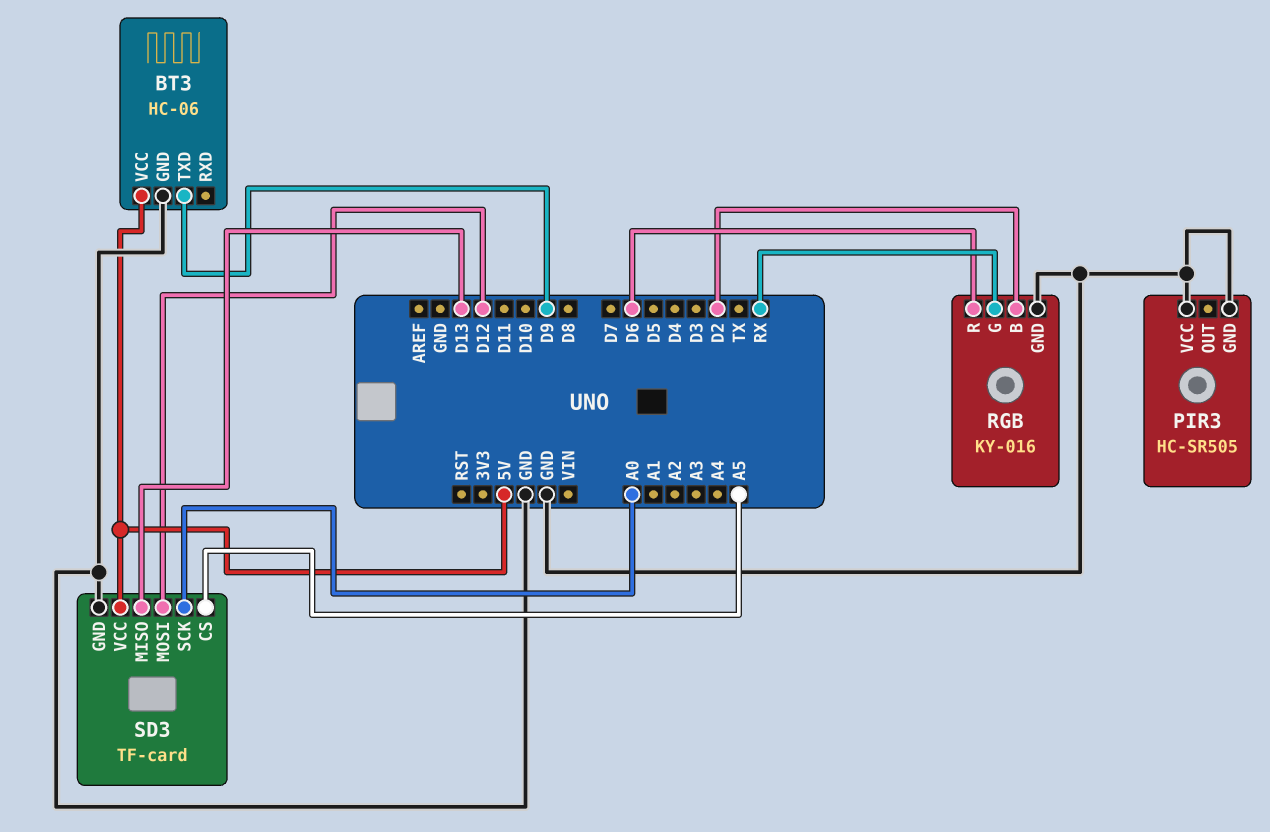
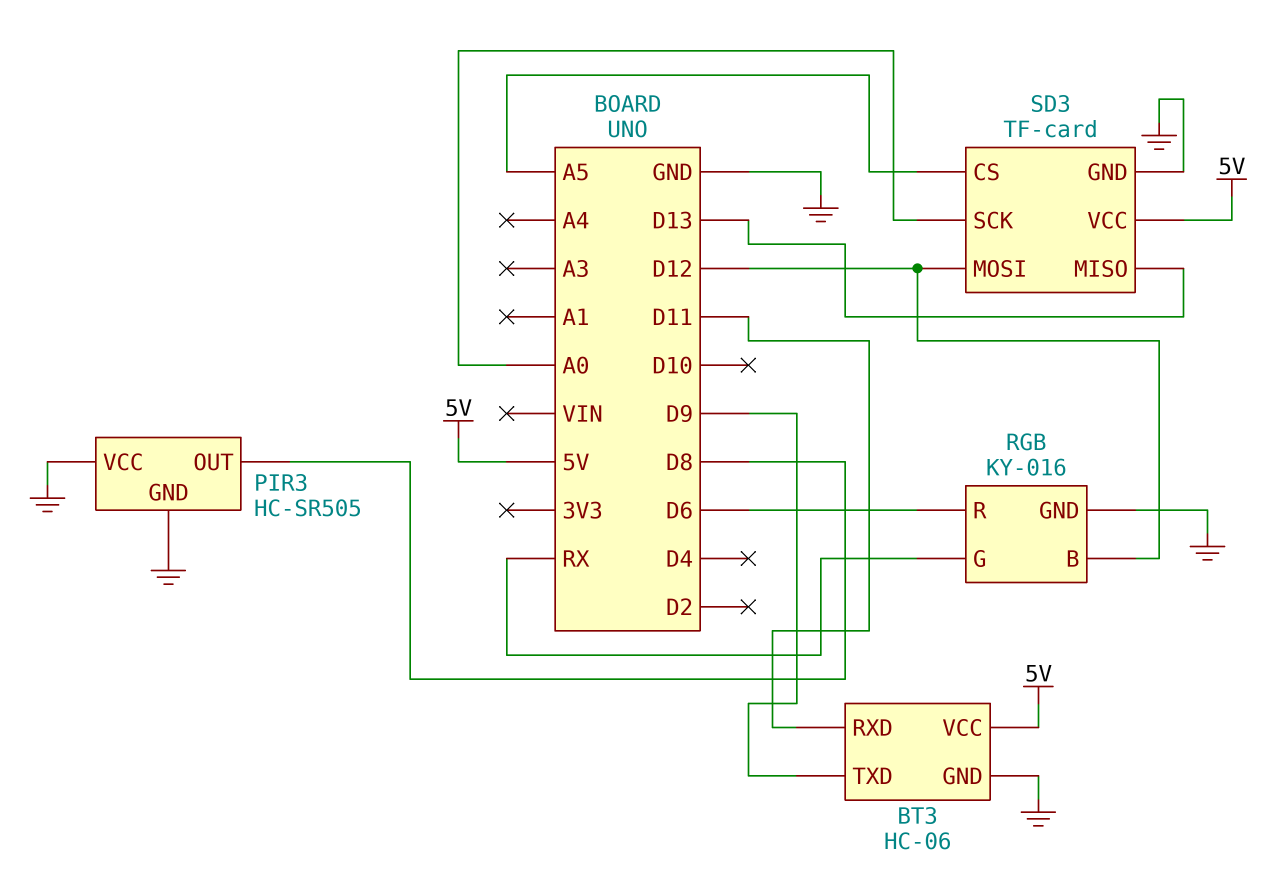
BT3 pin RXD: none -> D11
PIR3 pin OUT: none -> D8
RGB pin B: D2 -> D12

